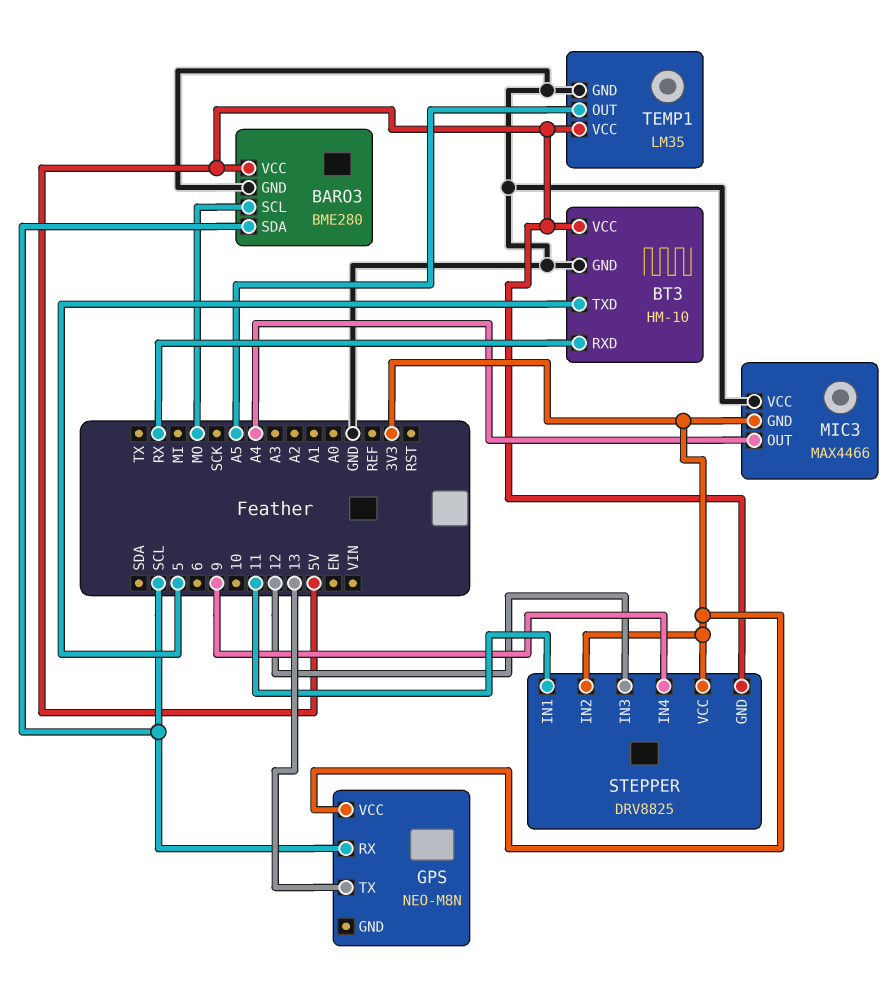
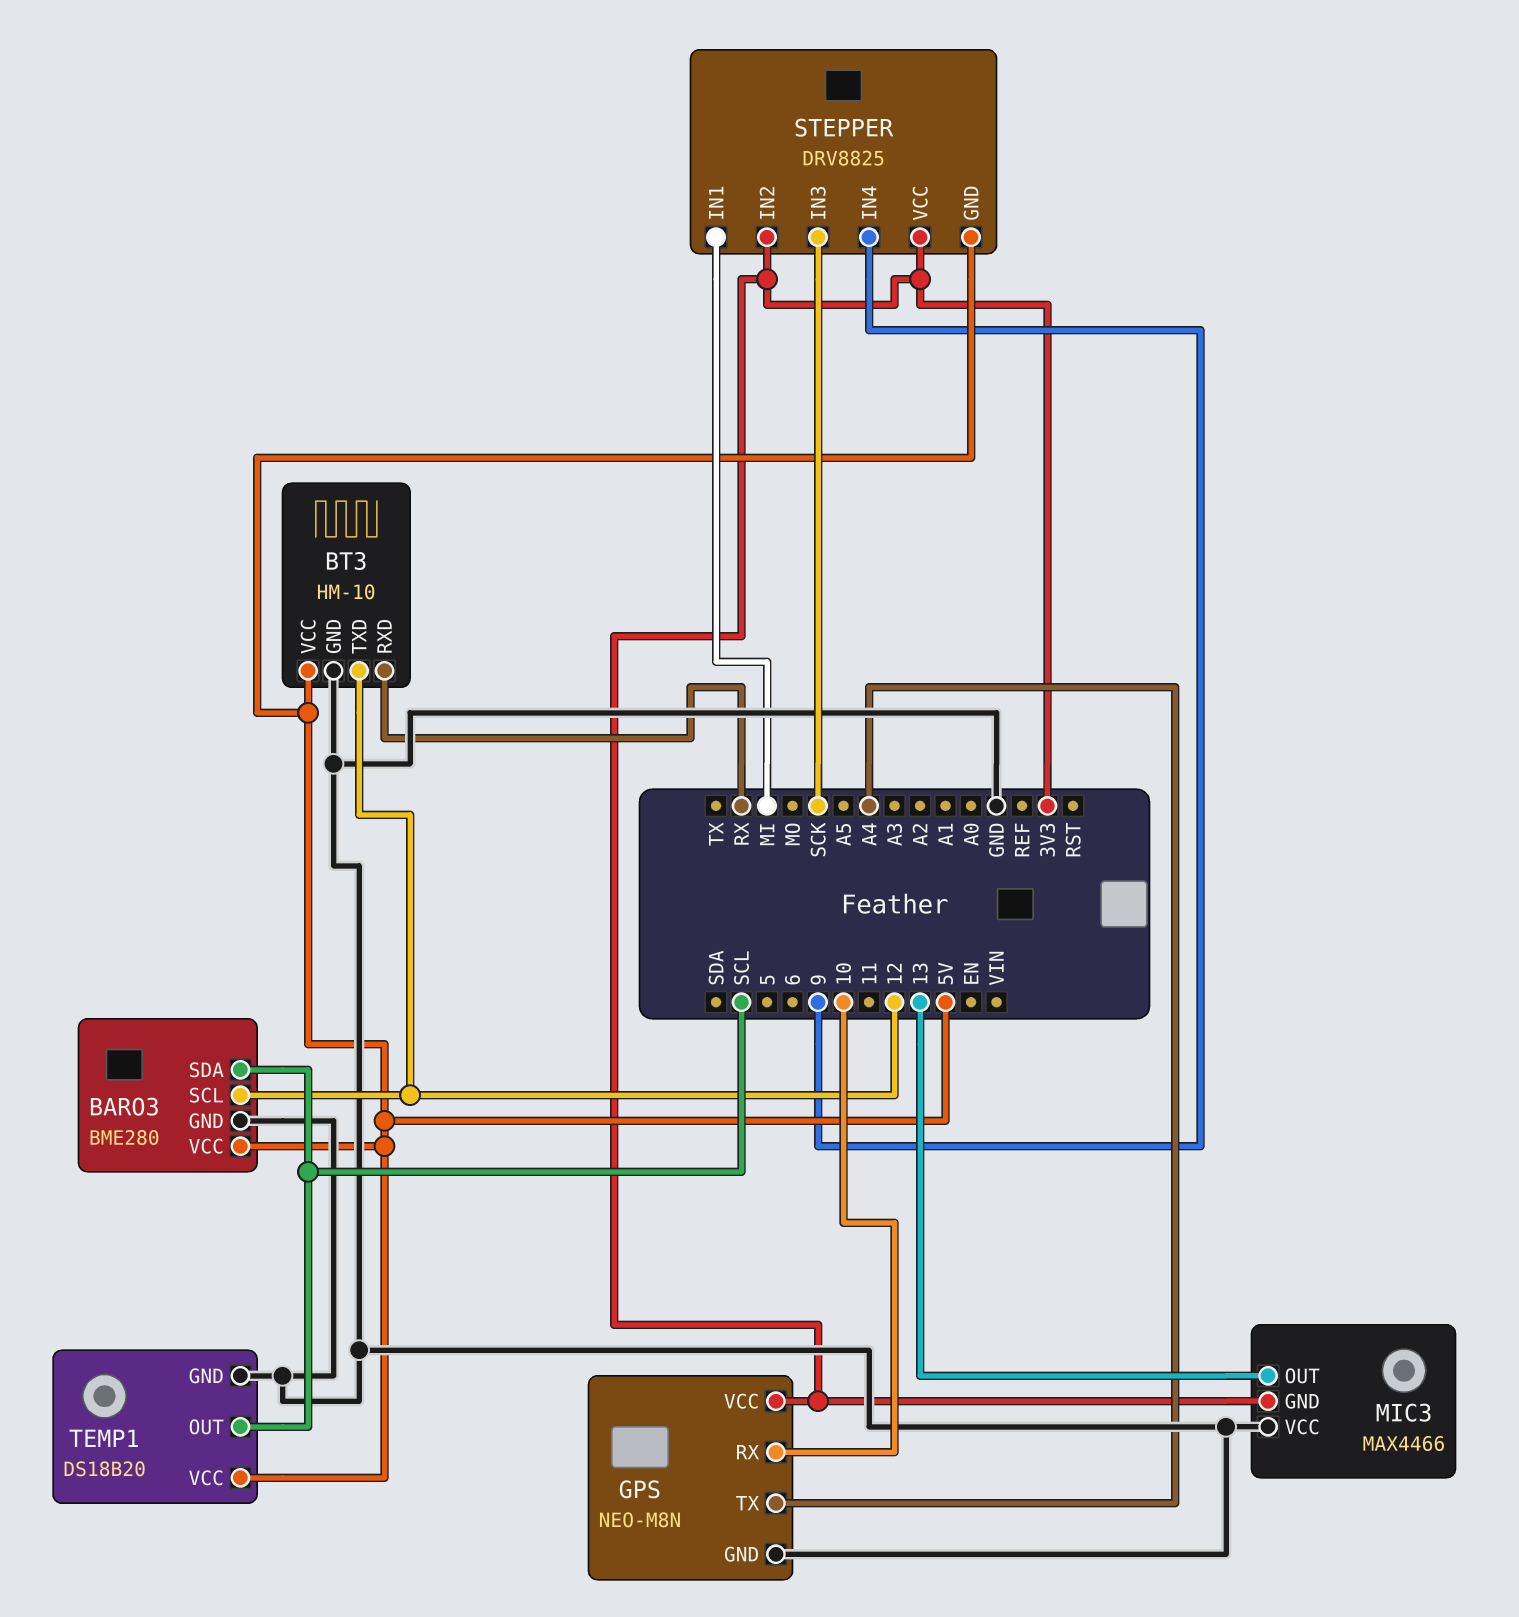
BARO3 pin SCL: MO -> 12
BT3 pin TXD: 5 -> 12
GPS pin GND: none -> GND
GPS pin RX: SCL -> 10
GPS pin TX: 13 -> A4
MIC3 pin OUT: A4 -> 13
STEPPER pin IN1: 11 -> MI
STEPPER pin IN3: 12 -> SCK
TEMP1: LM35 -> DS18B20
TEMP1 pin OUT: A5 -> SCL

